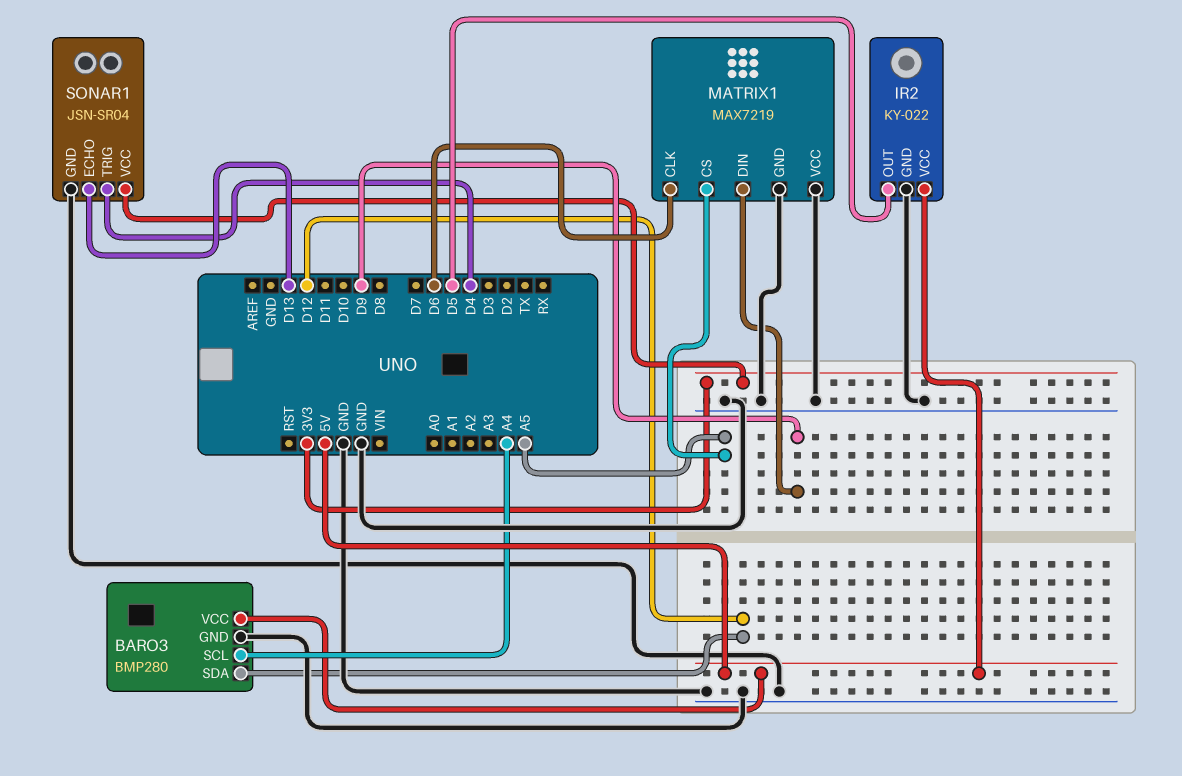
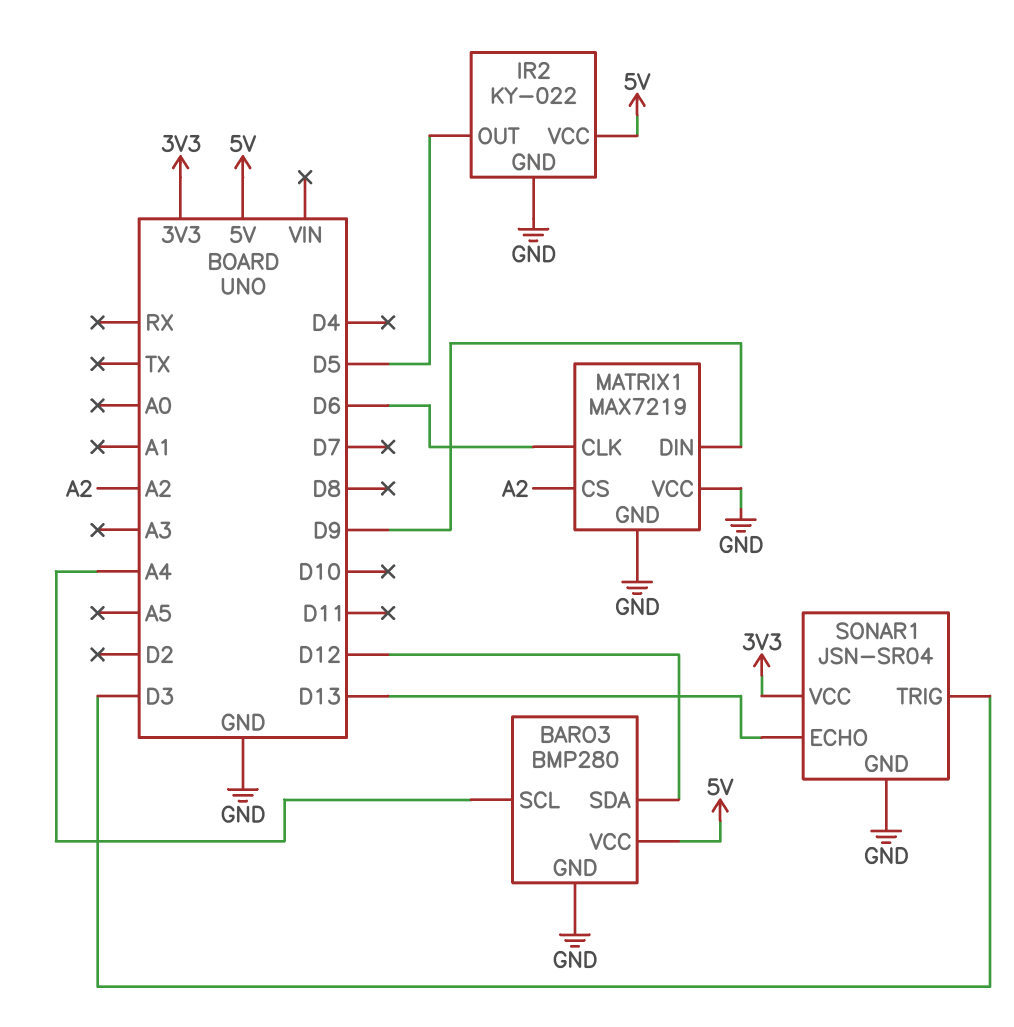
MATRIX1 pin CS: A5 -> A2
SONAR1 pin TRIG: D4 -> D3

